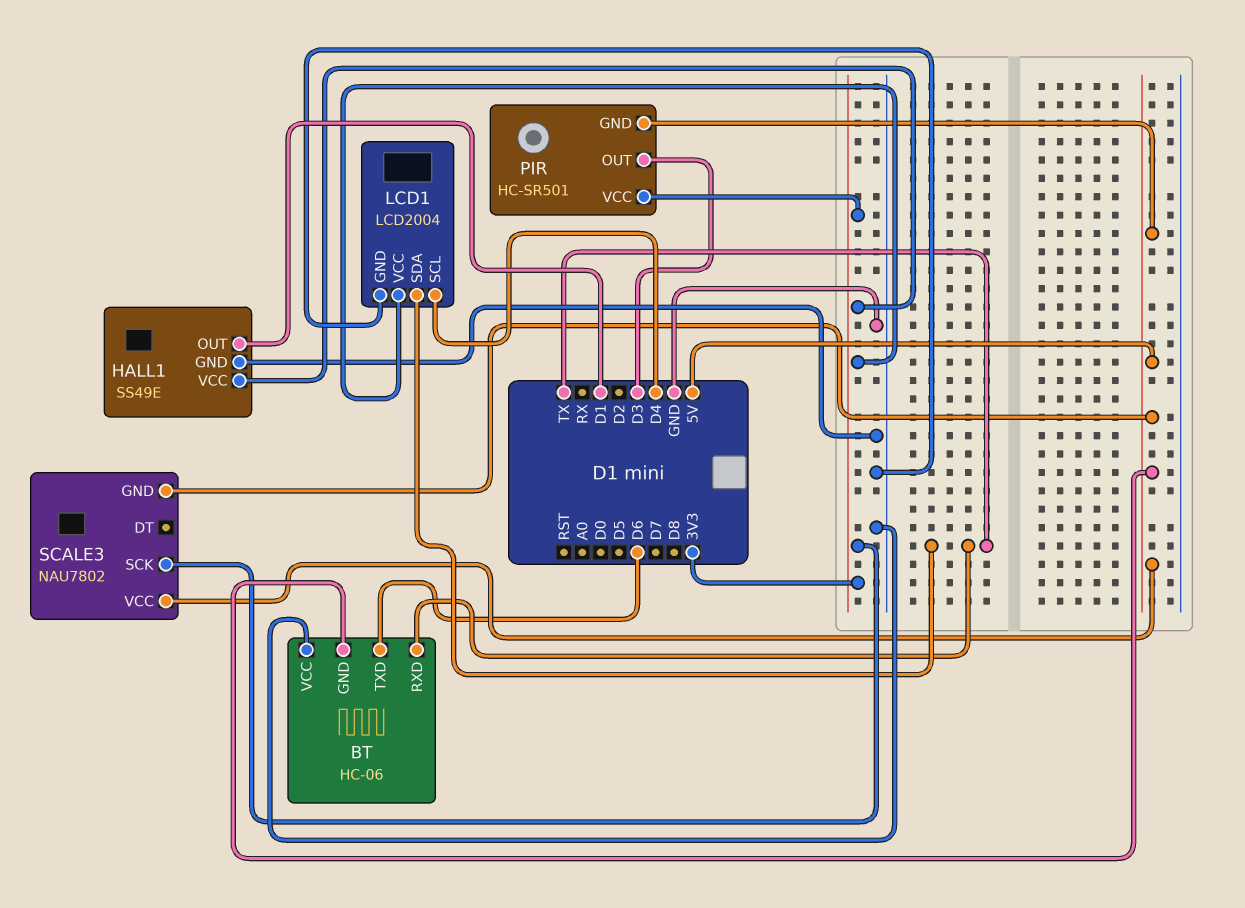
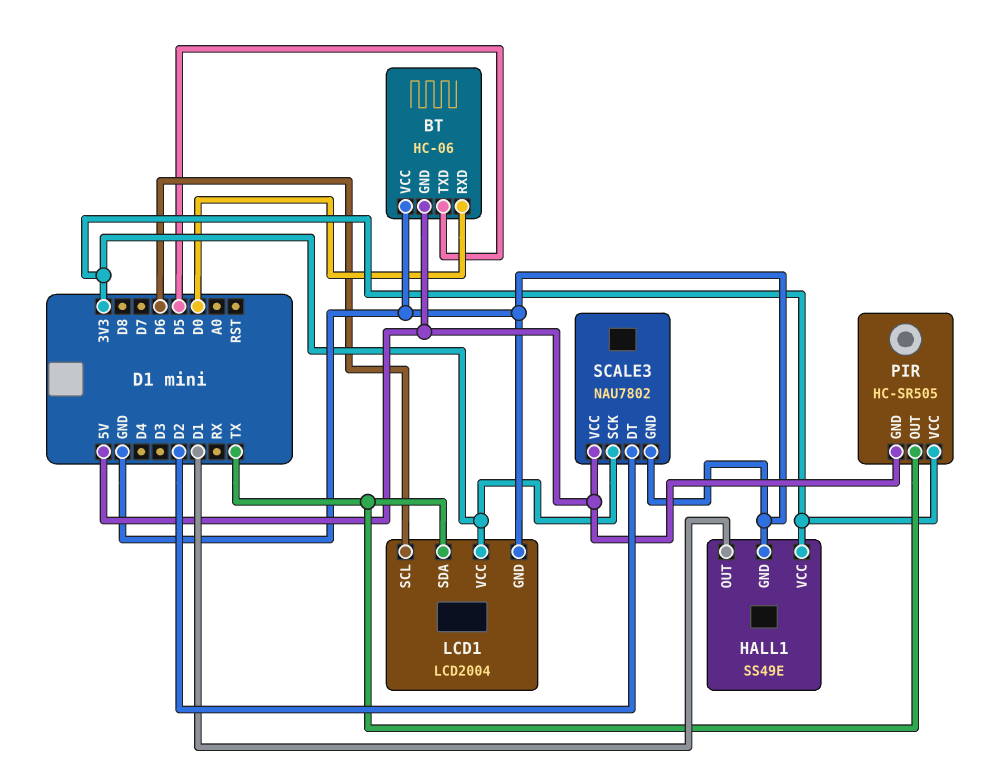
BT pin RXD: TX -> D0
BT pin TXD: D6 -> D5
LCD1 pin SCL: D4 -> D6
PIR: HC-SR501 -> HC-SR505
PIR pin OUT: D3 -> TX
SCALE3 pin DT: none -> D2
SCALE3 pin GND: 5V -> GND

